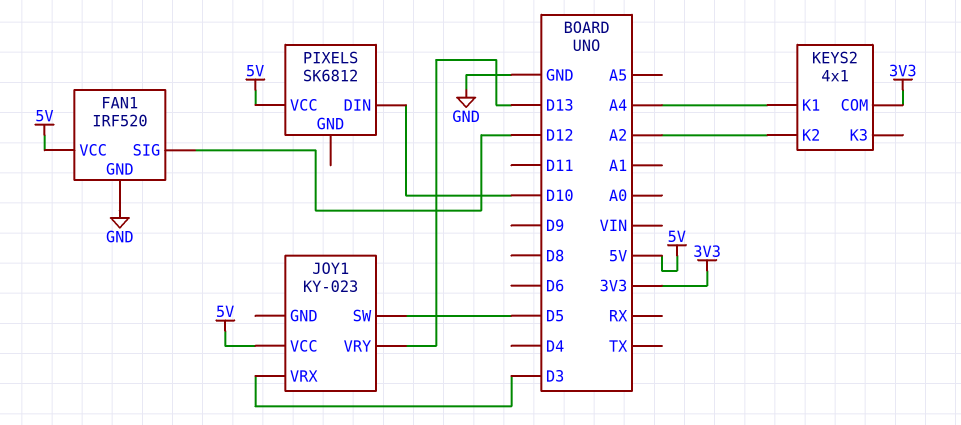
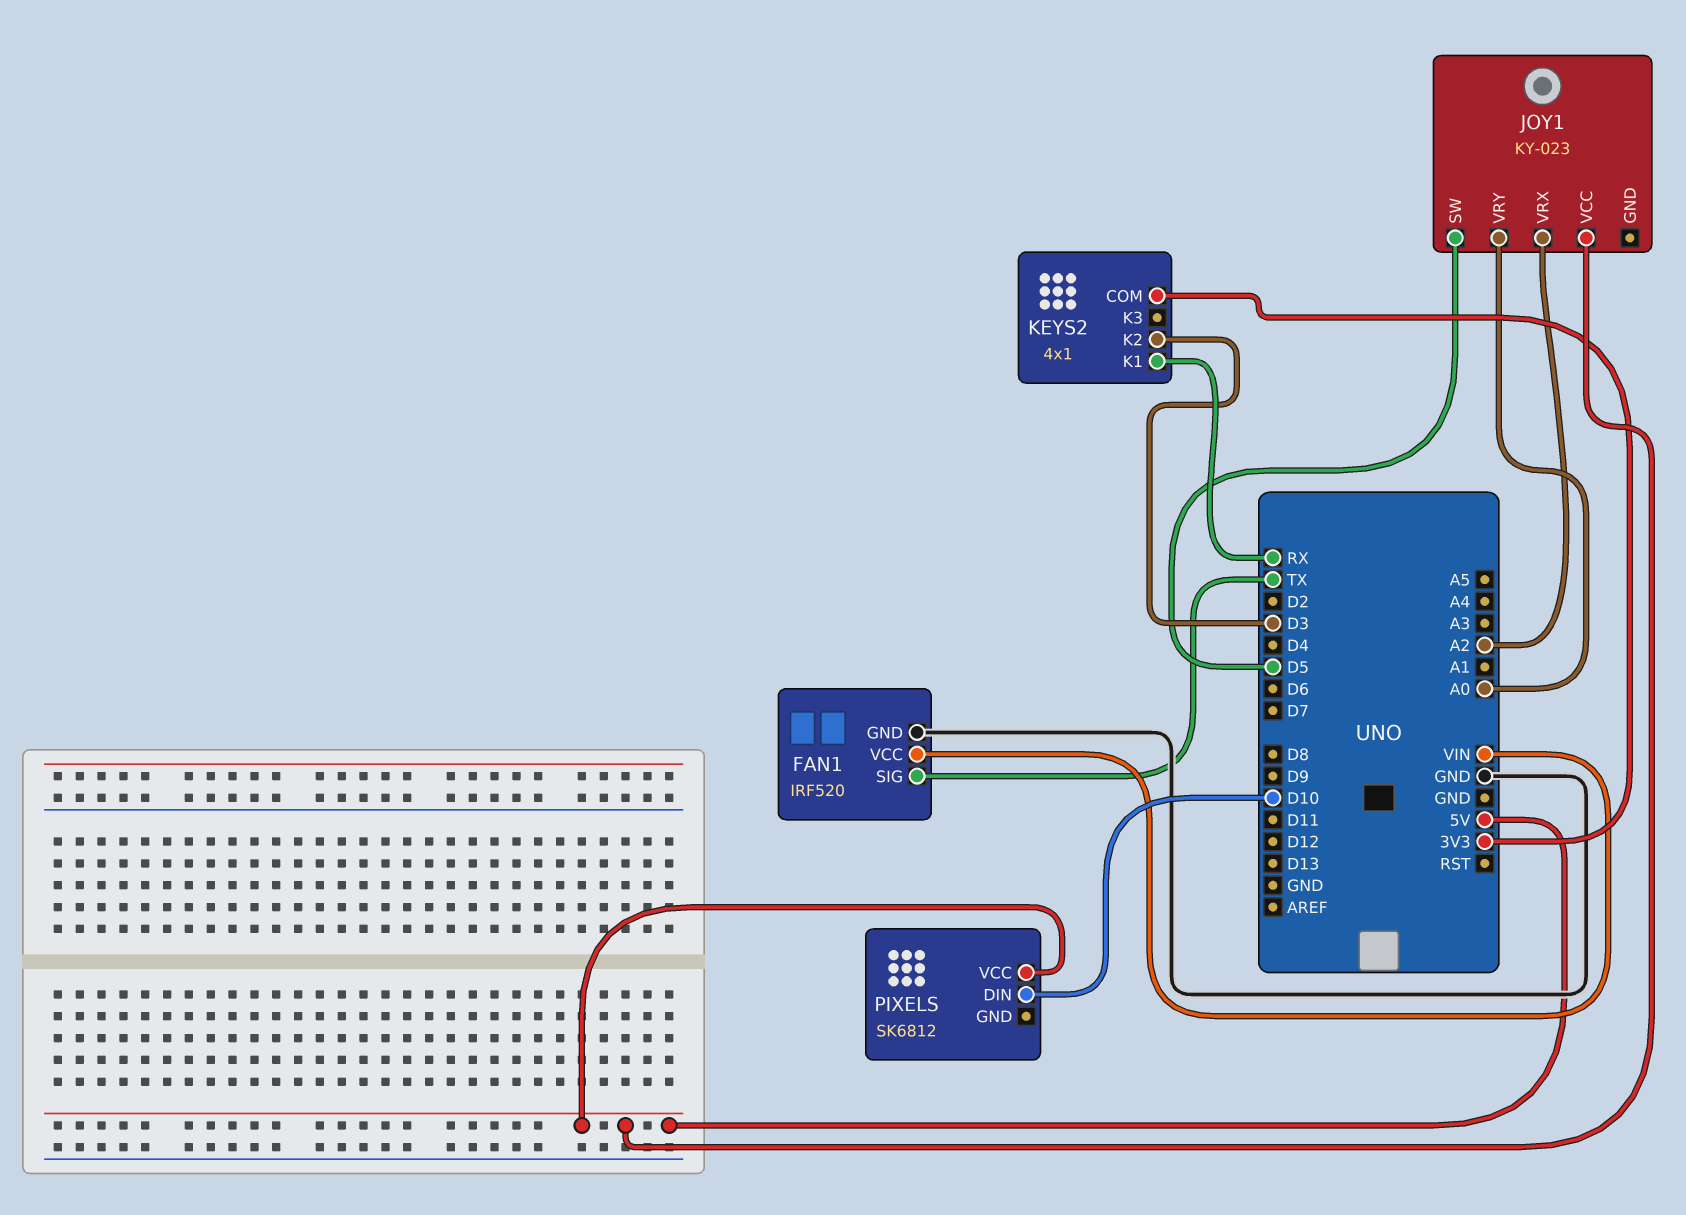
FAN1 pin SIG: D12 -> TX
FAN1 pin VCC: 5V -> VIN
JOY1 pin VRX: D3 -> A2
JOY1 pin VRY: D13 -> A0
KEYS2 pin K1: A4 -> RX
KEYS2 pin K2: A2 -> D3

